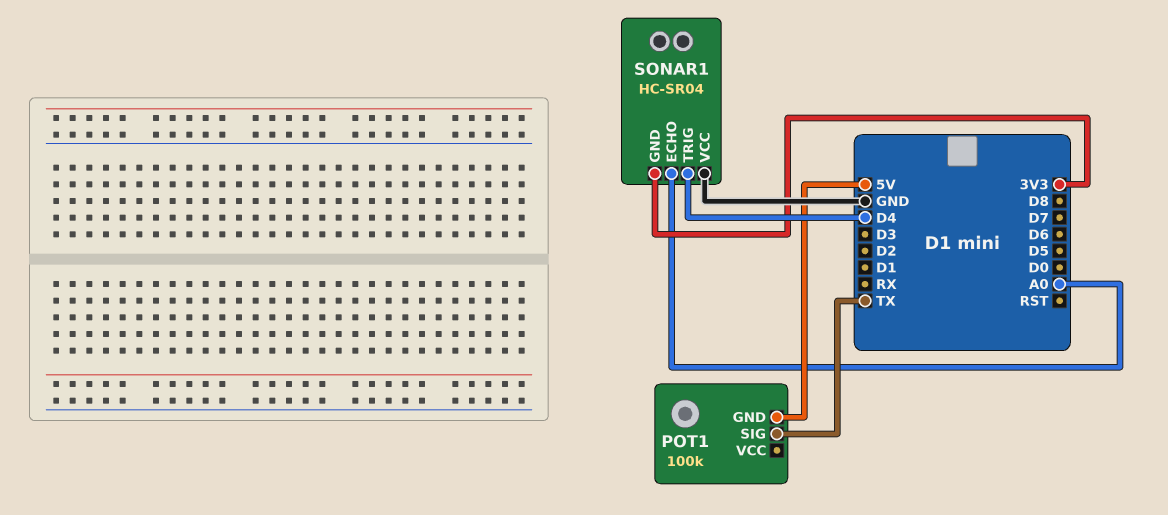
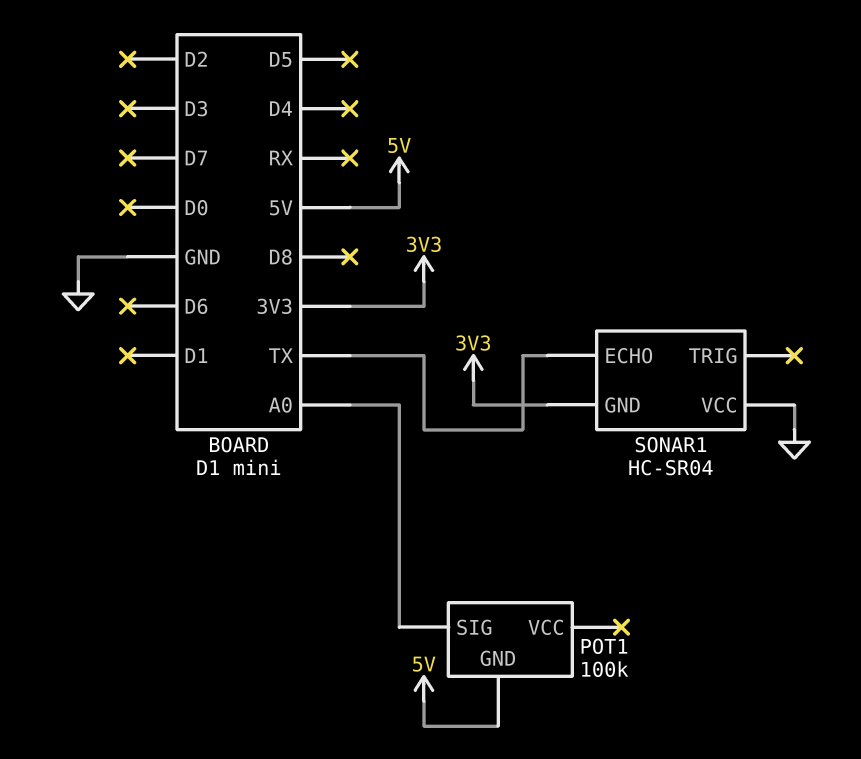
POT1 pin SIG: TX -> A0
SONAR1 pin ECHO: A0 -> TX
SONAR1 pin TRIG: D4 -> none

